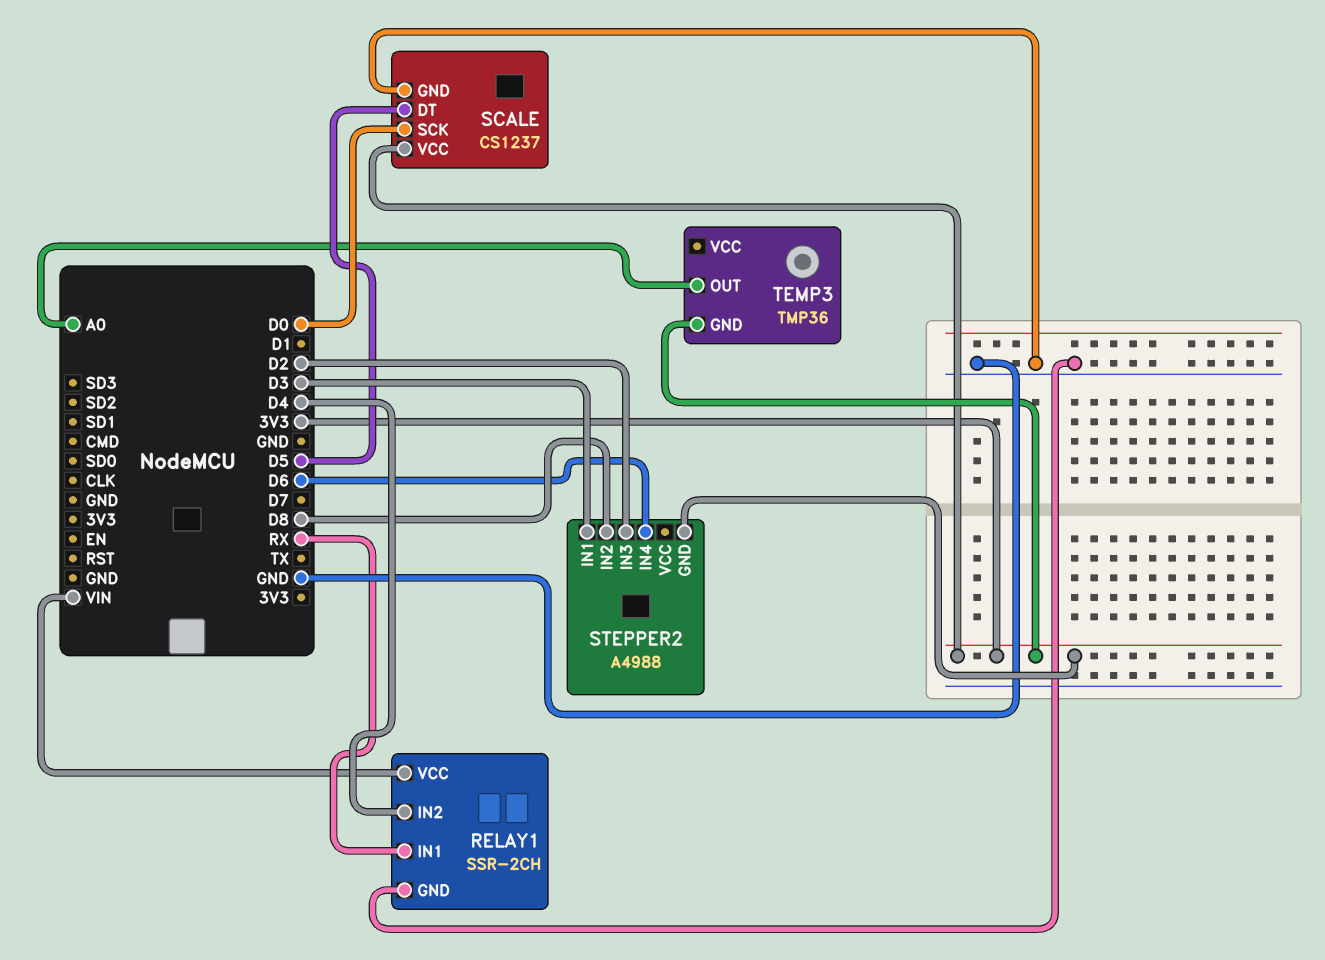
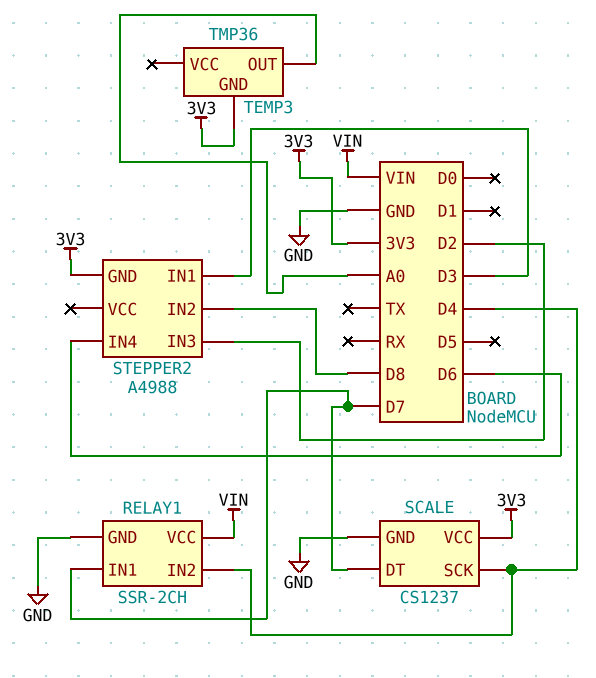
RELAY1 pin IN1: RX -> D7
SCALE pin DT: D5 -> D7
SCALE pin SCK: D0 -> D4

